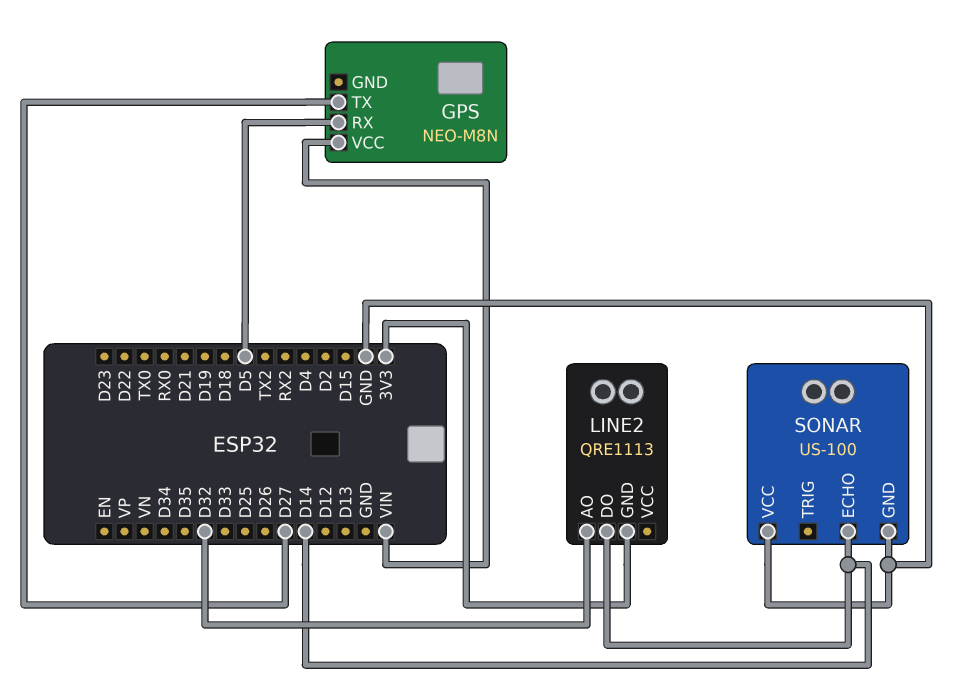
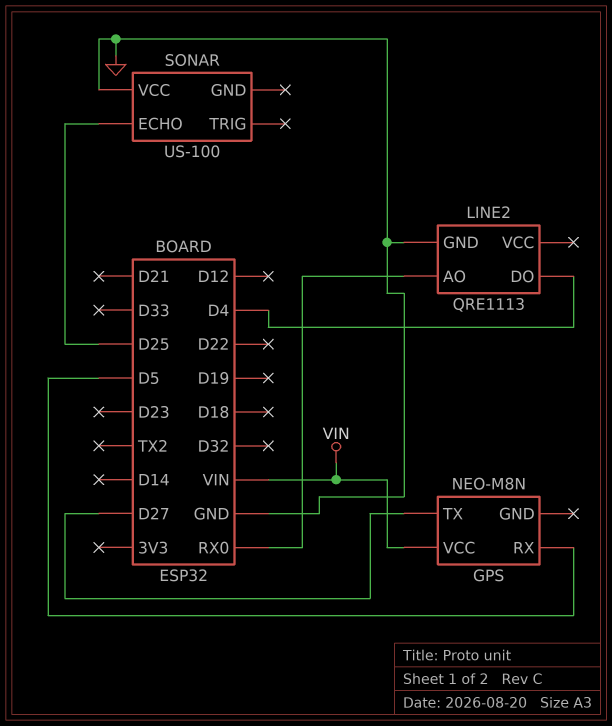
LINE2 pin AO: D32 -> RX0
LINE2 pin DO: D14 -> D4
LINE2 pin GND: 3V3 -> GND
SONAR pin ECHO: D14 -> D25
SONAR pin GND: GND -> none

